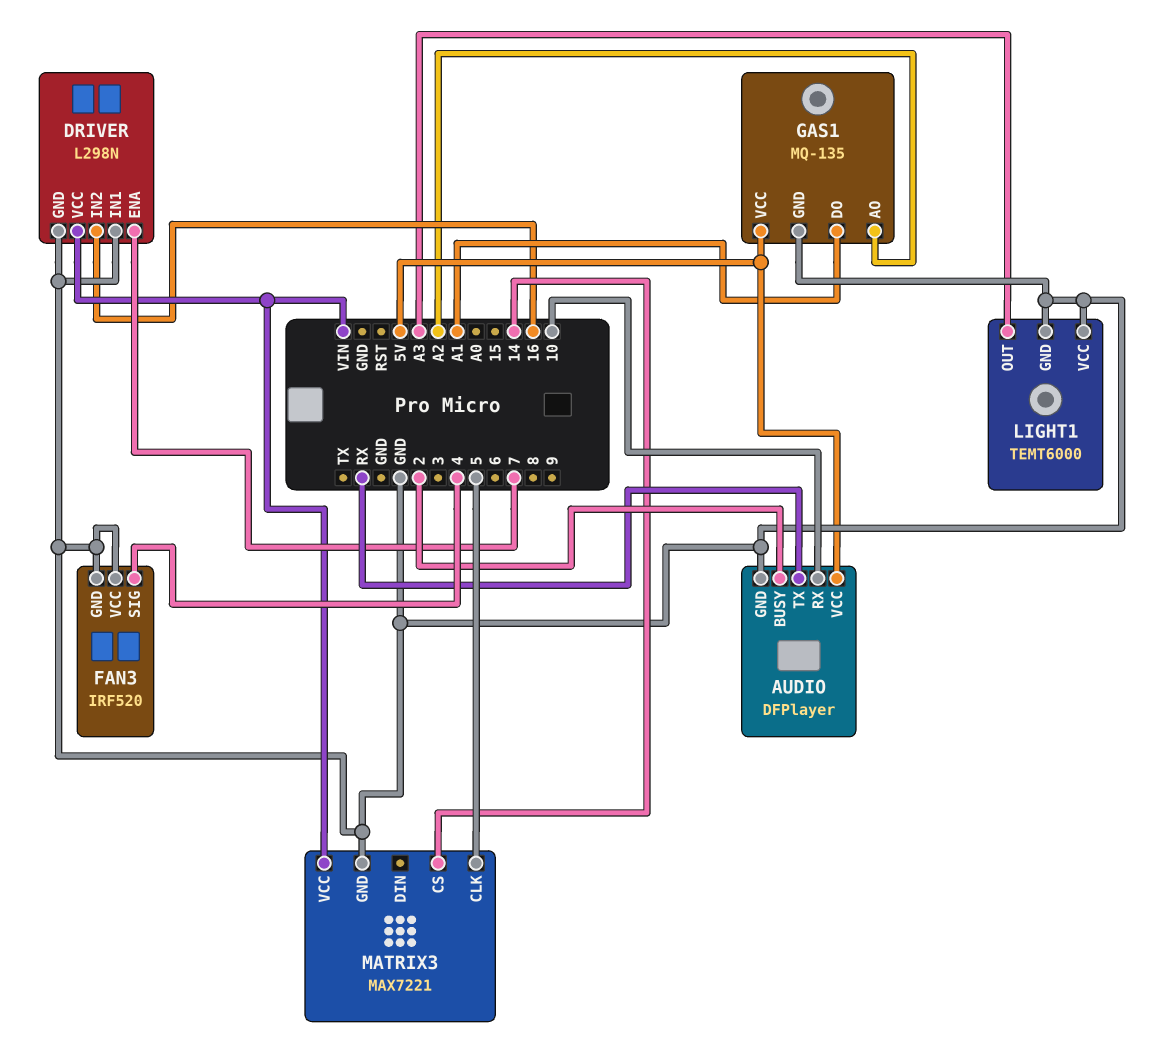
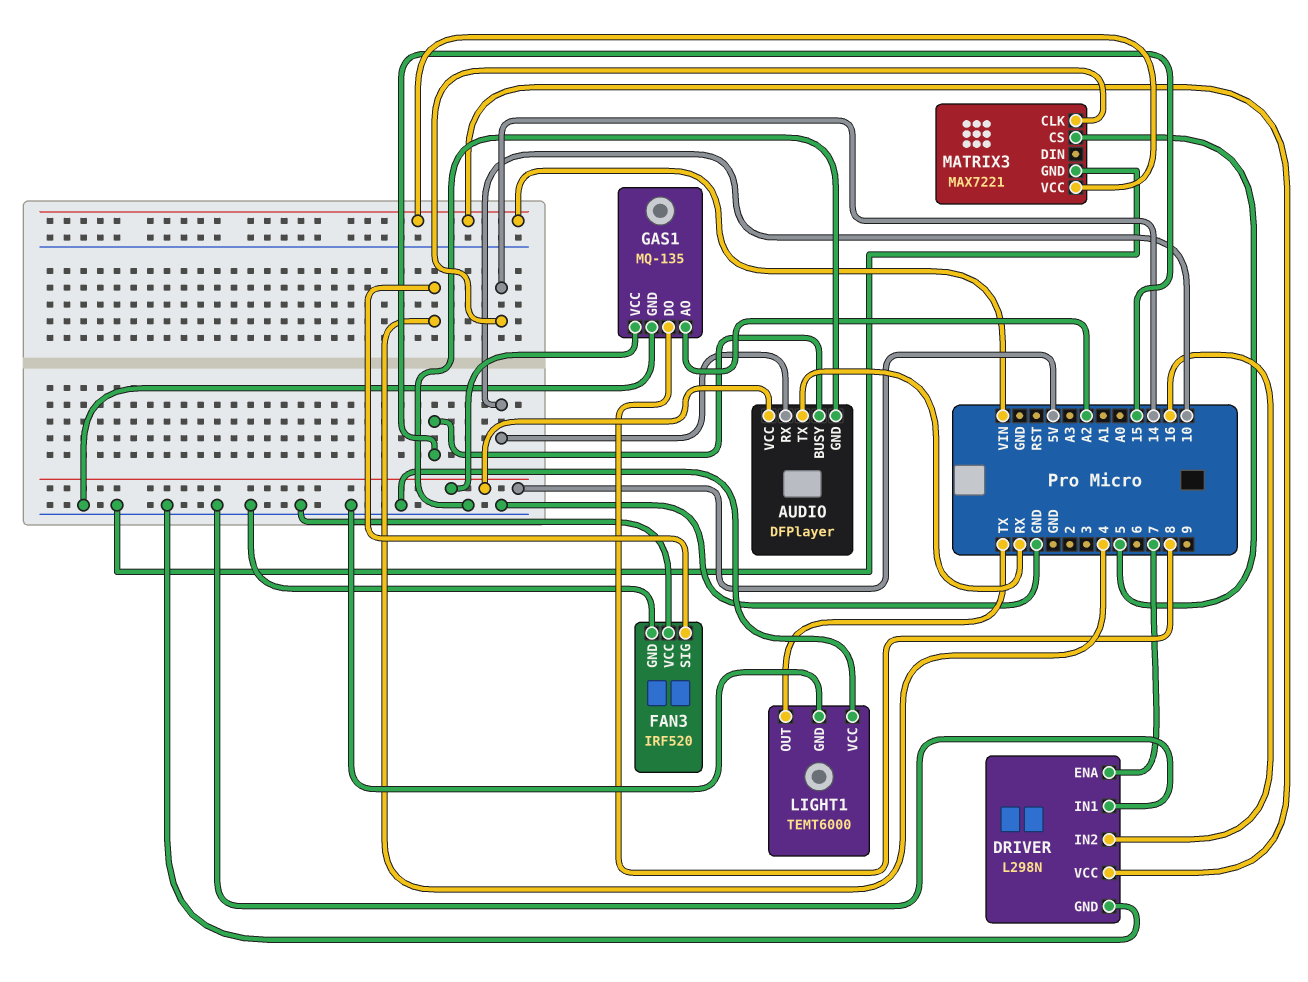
AUDIO pin BUSY: 2 -> 15
GAS1 pin DO: A1 -> 8
LIGHT1 pin OUT: A3 -> TX
MATRIX3 pin CLK: 5 -> 14
MATRIX3 pin CS: 14 -> 5

